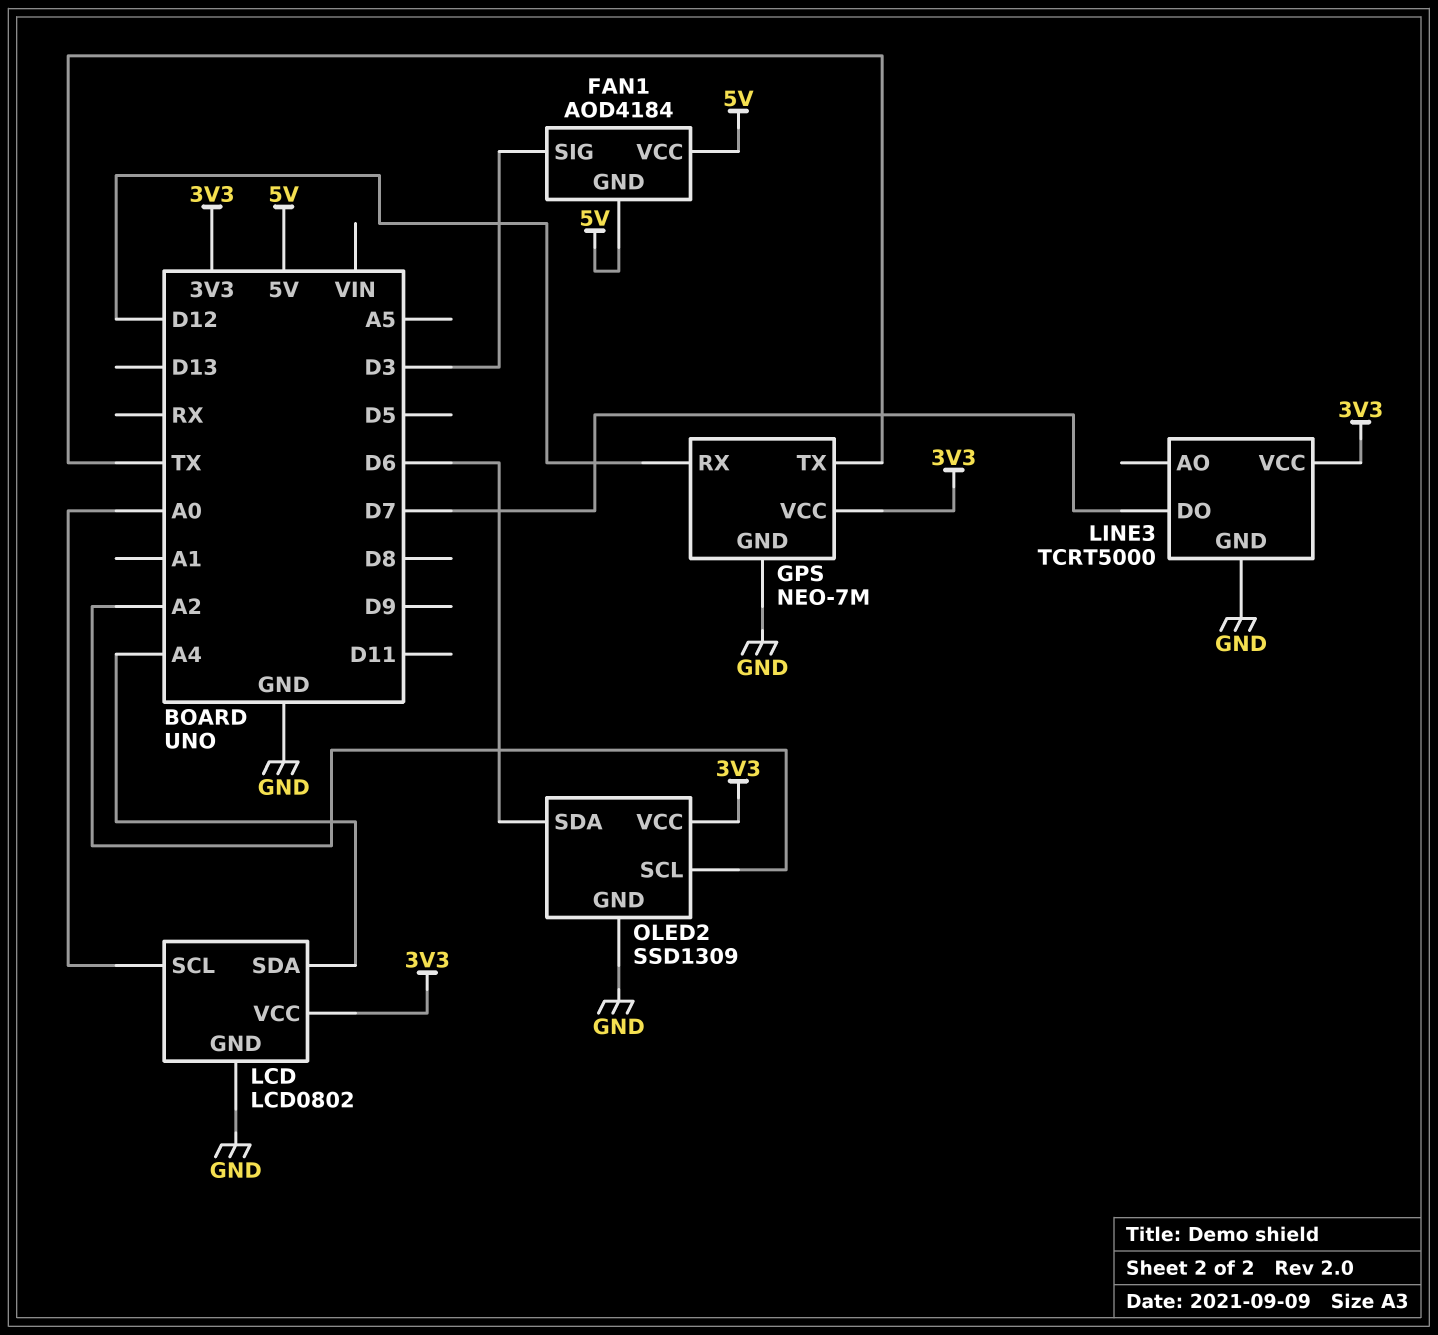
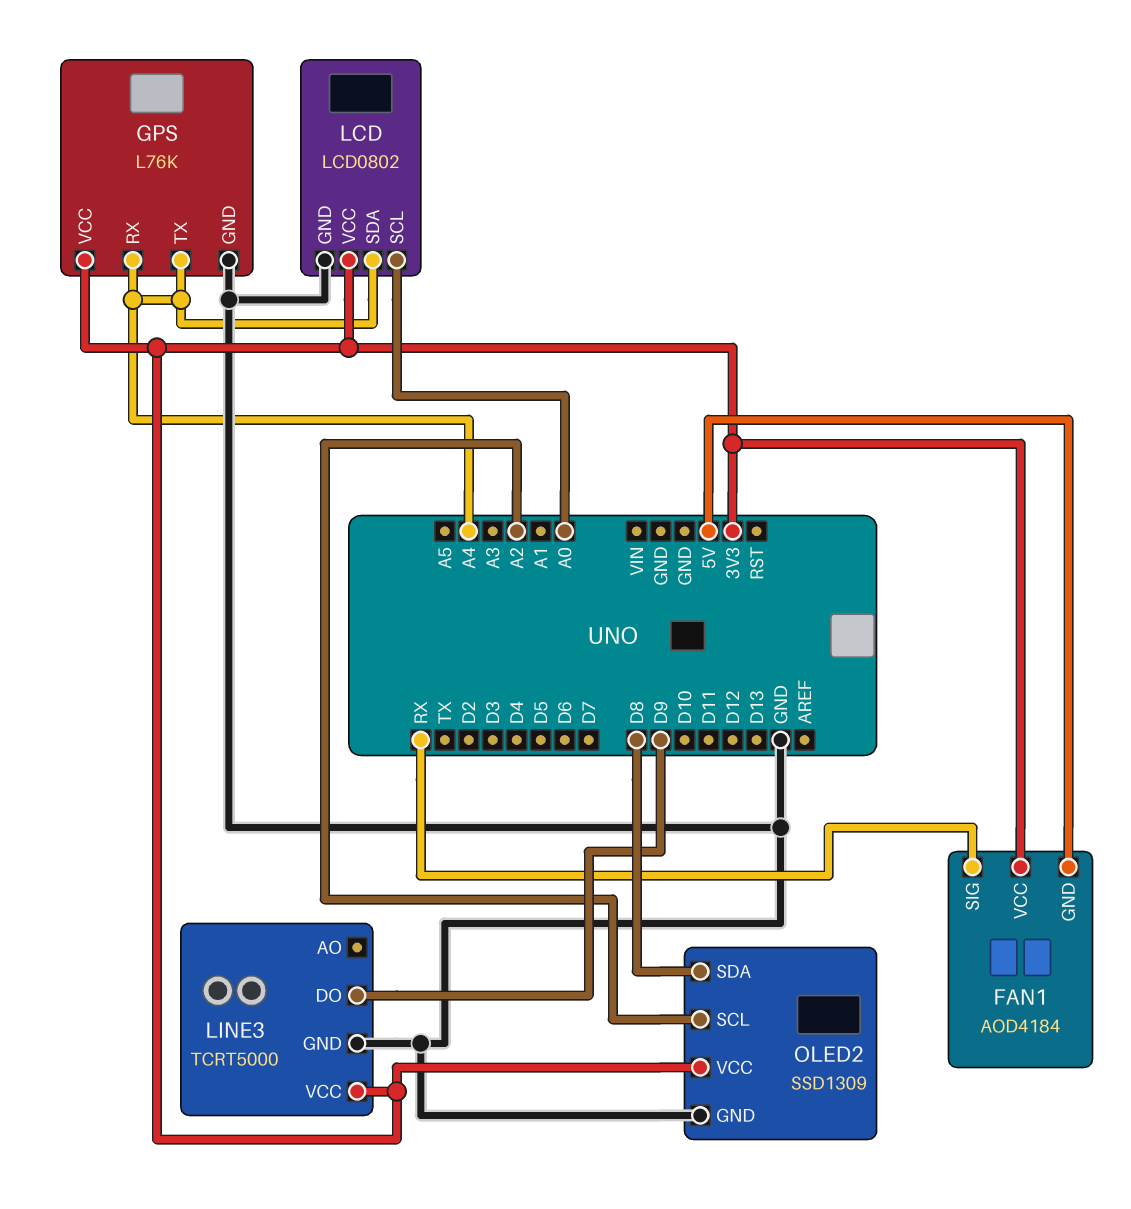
FAN1 pin SIG: D3 -> RX
FAN1 pin VCC: 5V -> 3V3
GPS: NEO-7M -> L76K
GPS pin RX: D12 -> A4
GPS pin TX: TX -> A4
LINE3 pin DO: D7 -> D9
OLED2 pin SDA: D6 -> D8

